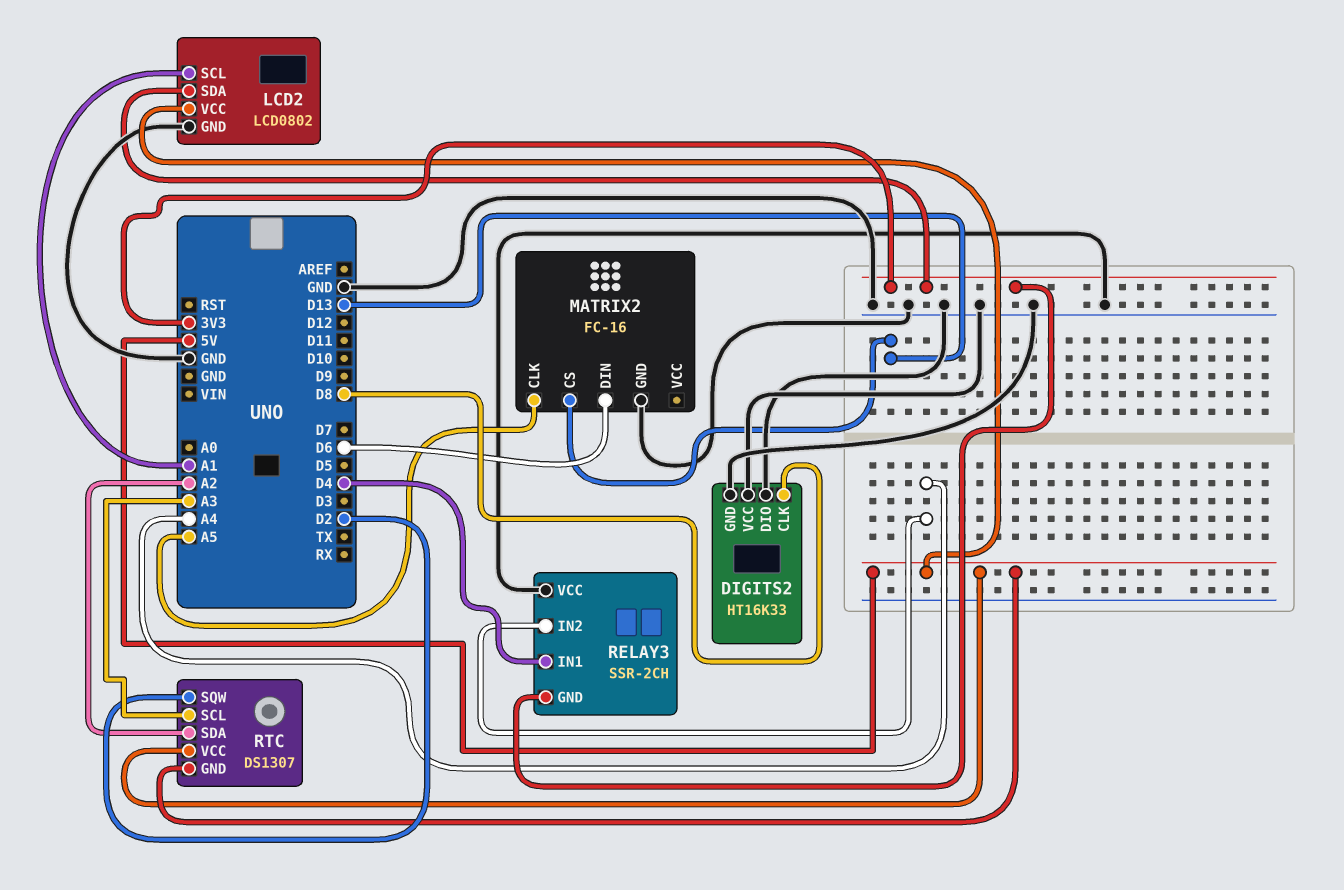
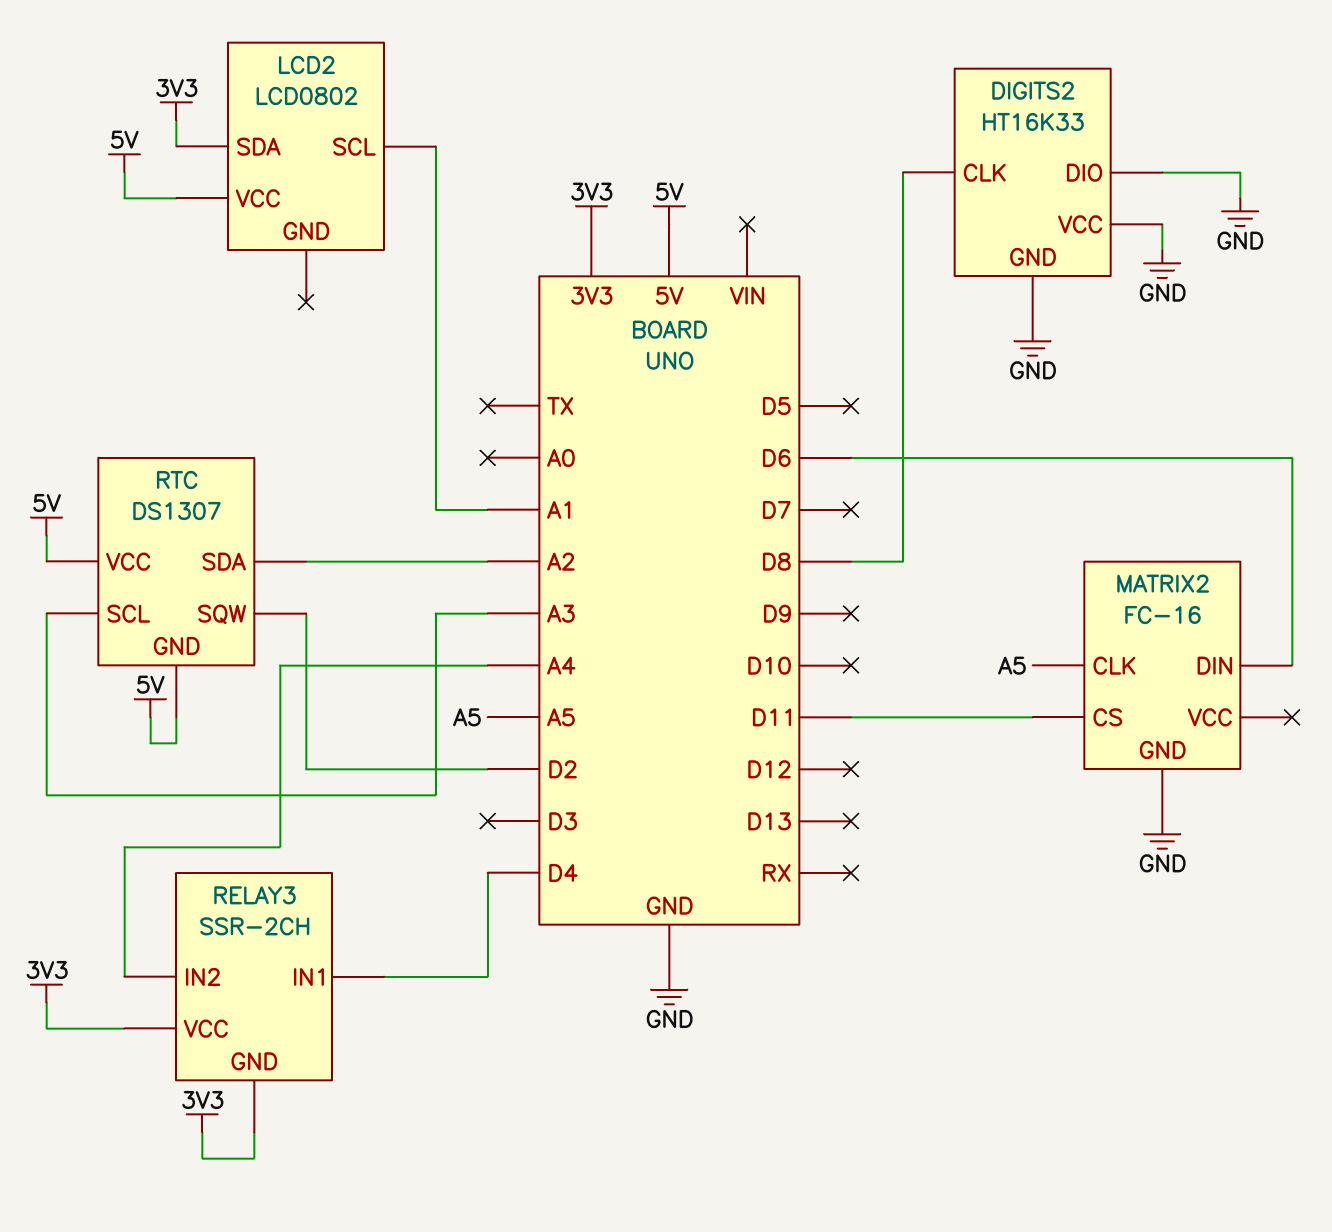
LCD2 pin GND: GND -> none
MATRIX2 pin CS: D13 -> D11
RELAY3 pin VCC: GND -> 3V3

